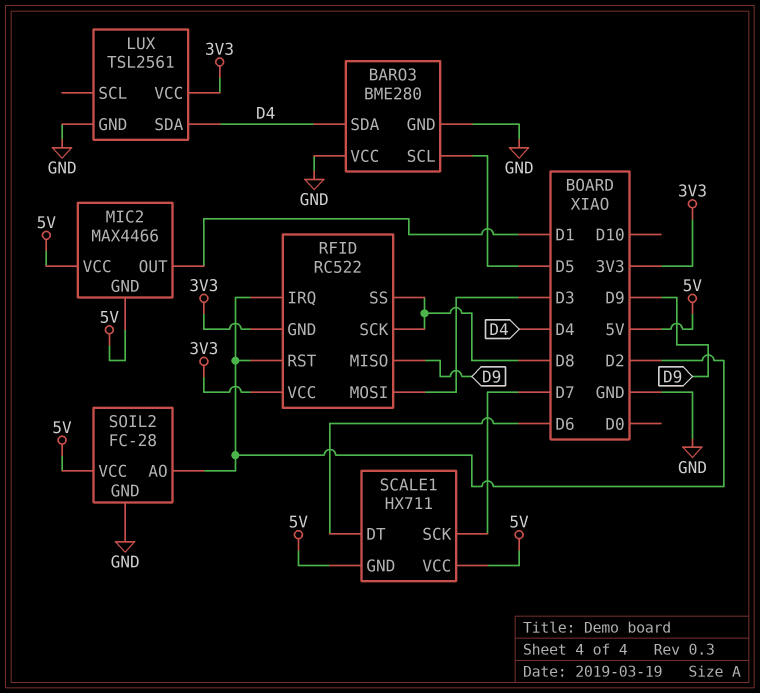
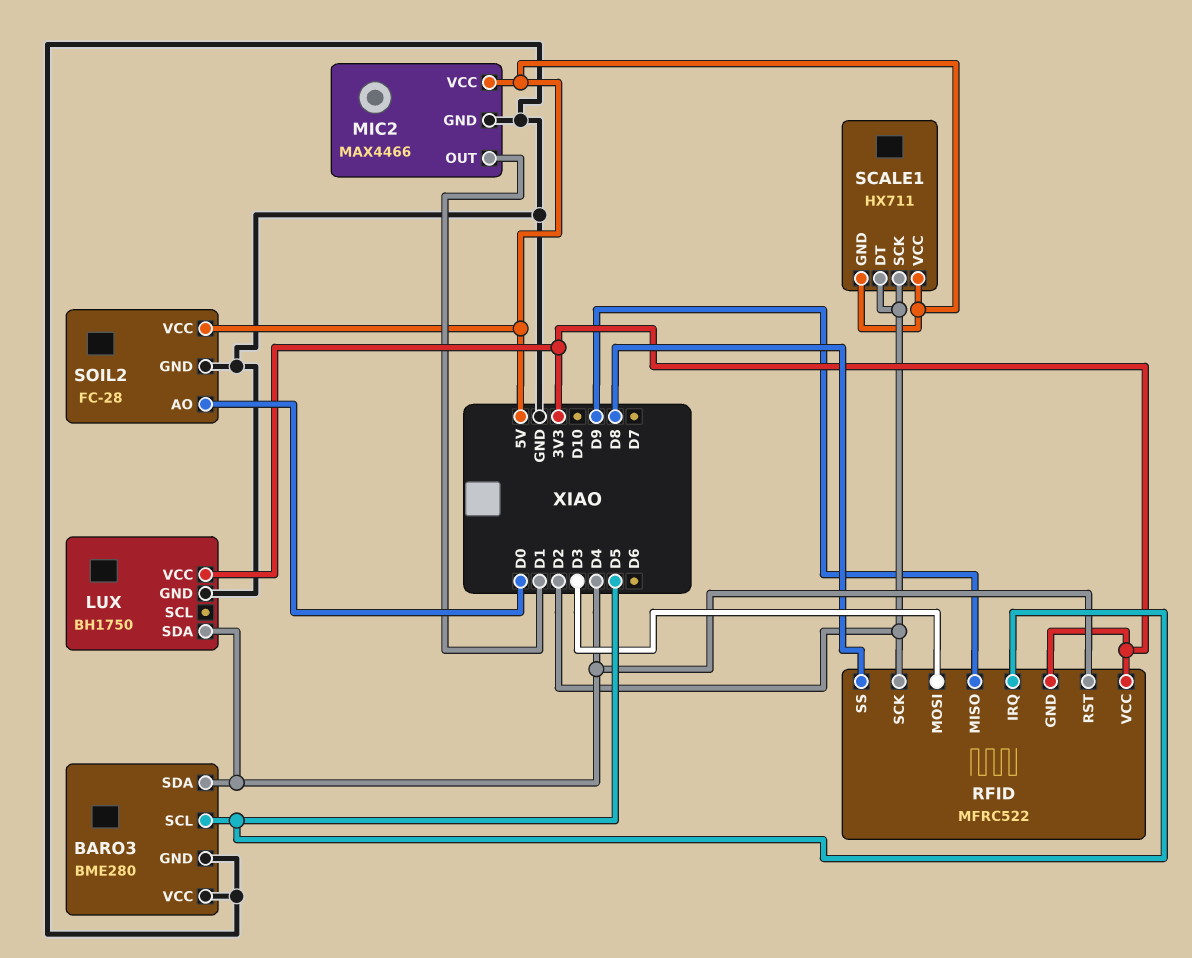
LUX: TSL2561 -> BH1750
MIC2 pin GND: 5V -> GND
RFID: RC522 -> MFRC522
RFID pin IRQ: D2 -> D5
RFID pin RST: D2 -> D4
RFID pin SCK: D8 -> D2
SCALE1 pin DT: D6 -> D2
SCALE1 pin SCK: D7 -> D2
SOIL2 pin AO: D2 -> D0

